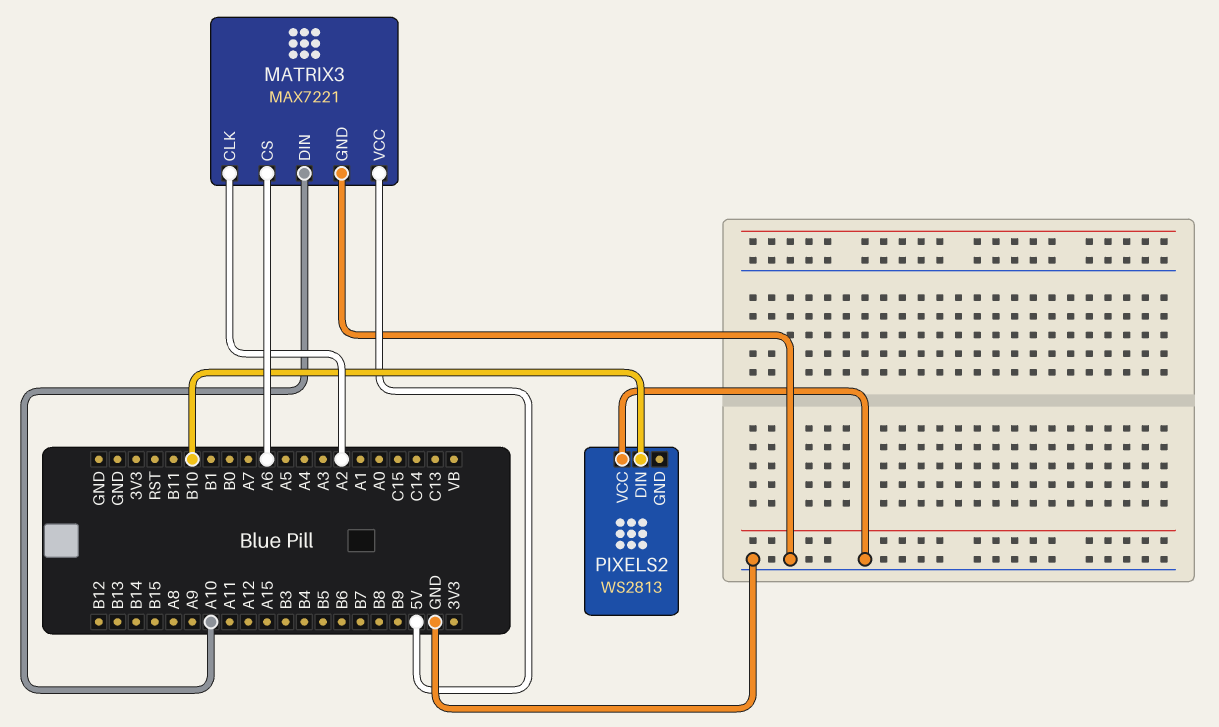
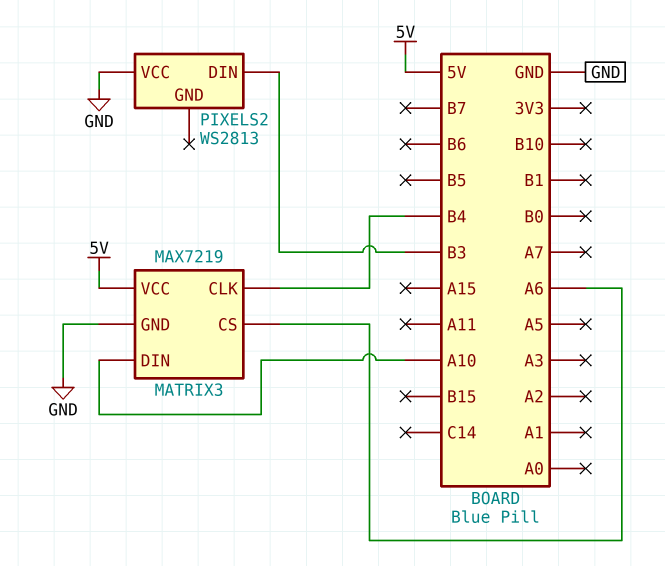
MATRIX3: MAX7221 -> MAX7219
MATRIX3 pin CLK: A2 -> B4
PIXELS2 pin DIN: B10 -> B3

